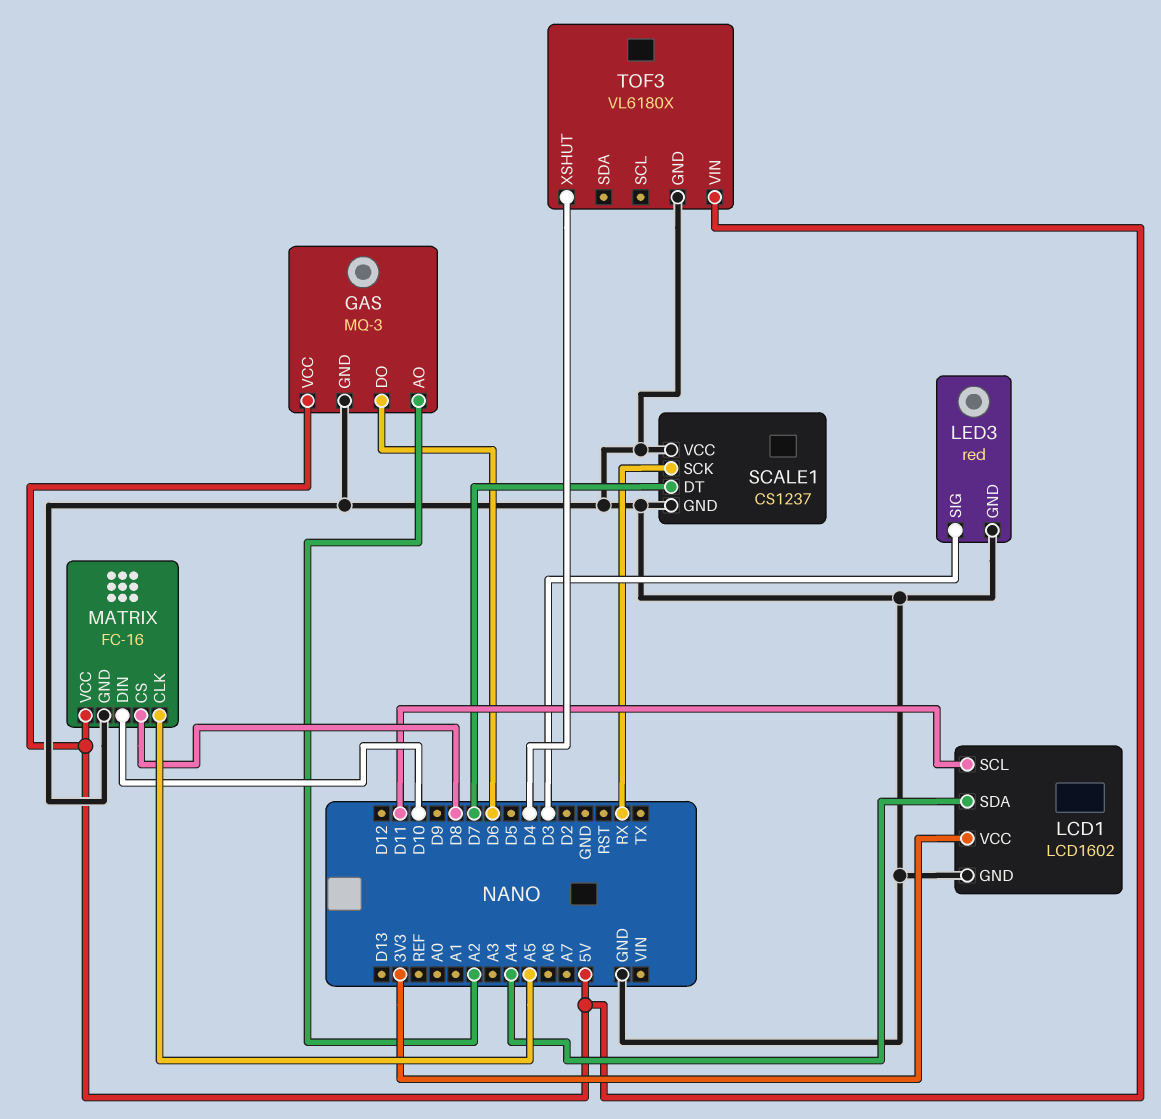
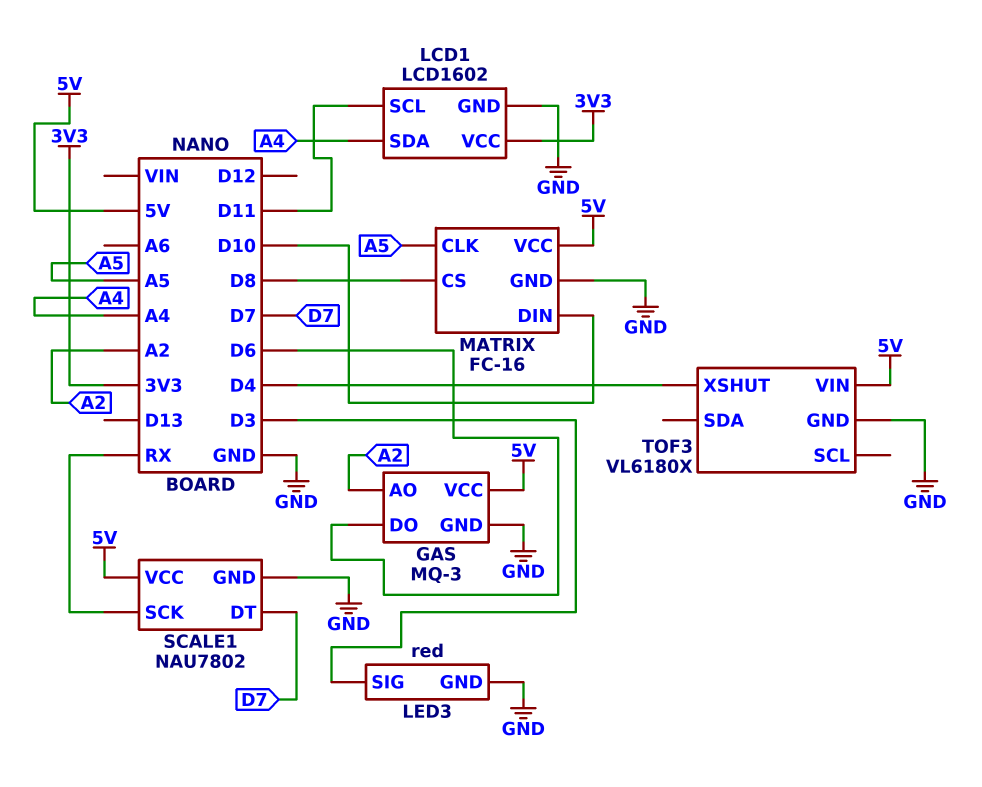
SCALE1: CS1237 -> NAU7802
SCALE1 pin VCC: GND -> 5V

